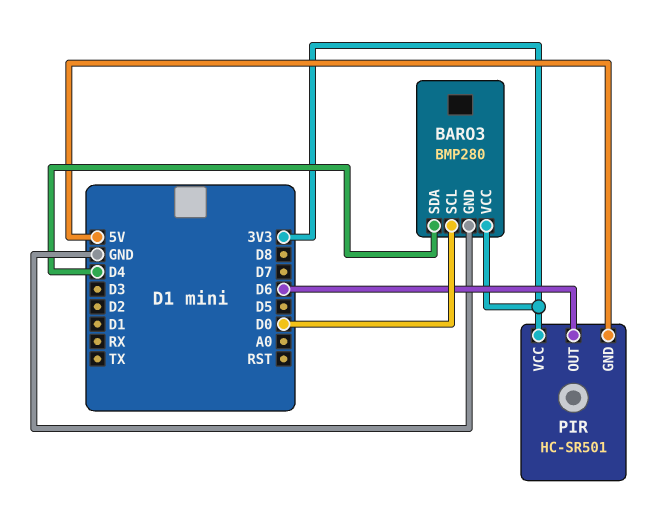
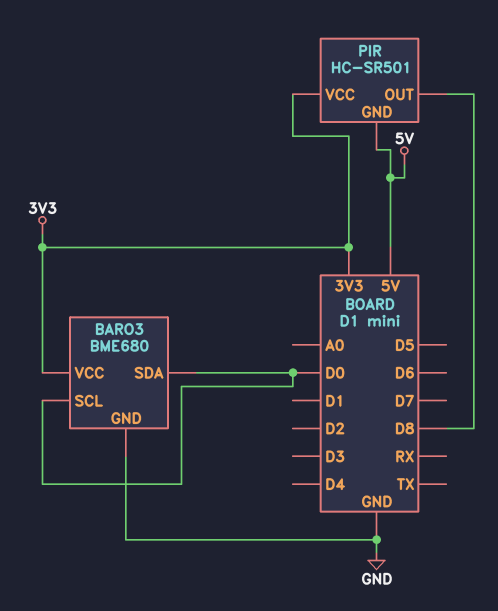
BARO3: BMP280 -> BME680
BARO3 pin SDA: D4 -> D0
PIR pin OUT: D6 -> D8

